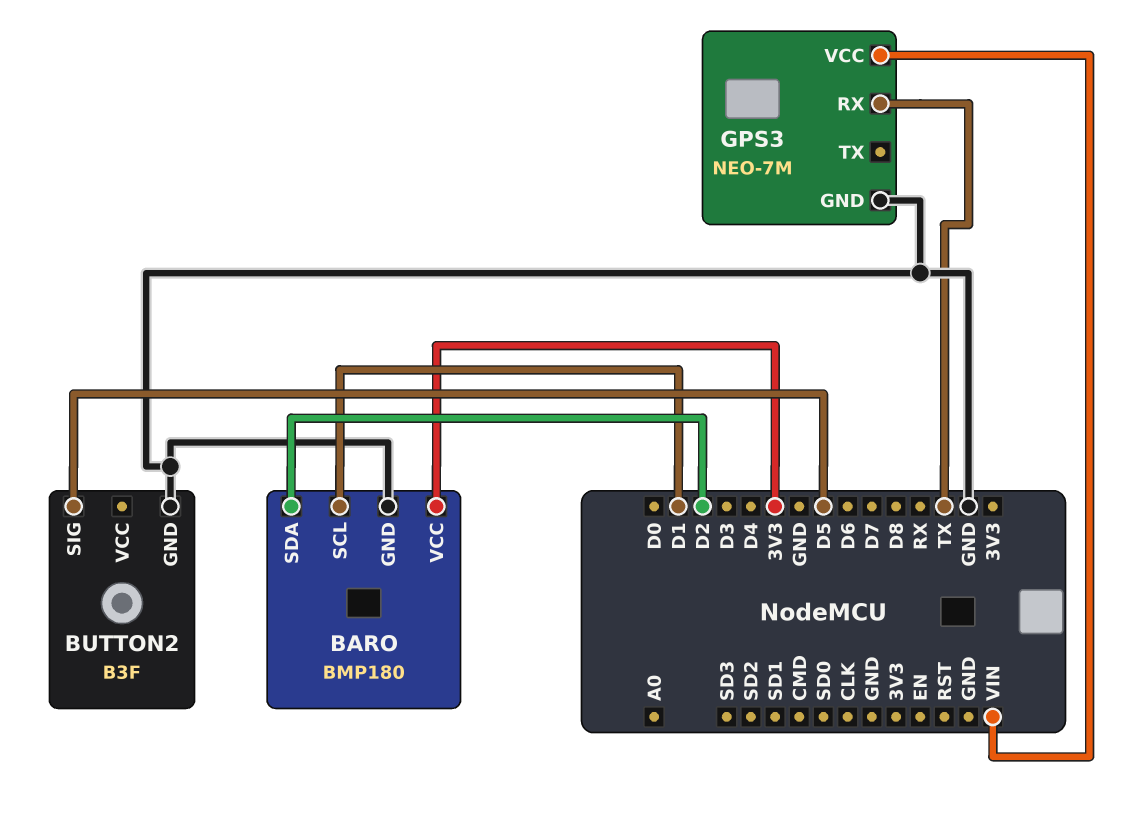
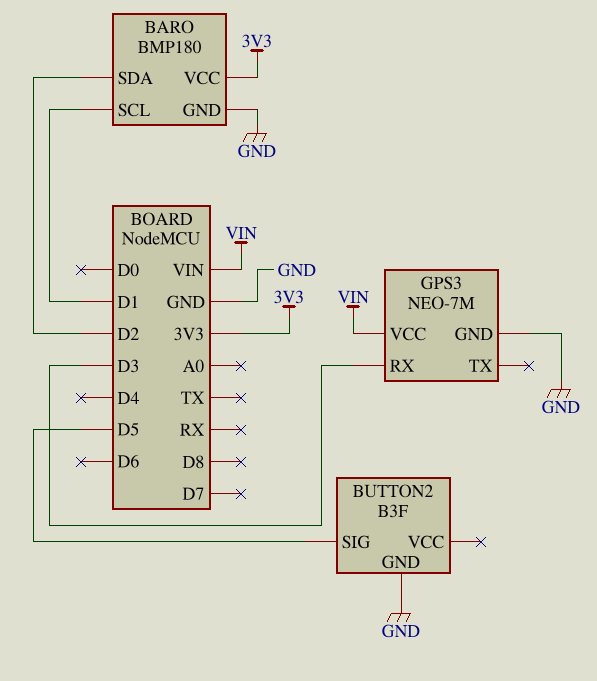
GPS3 pin RX: TX -> D3

